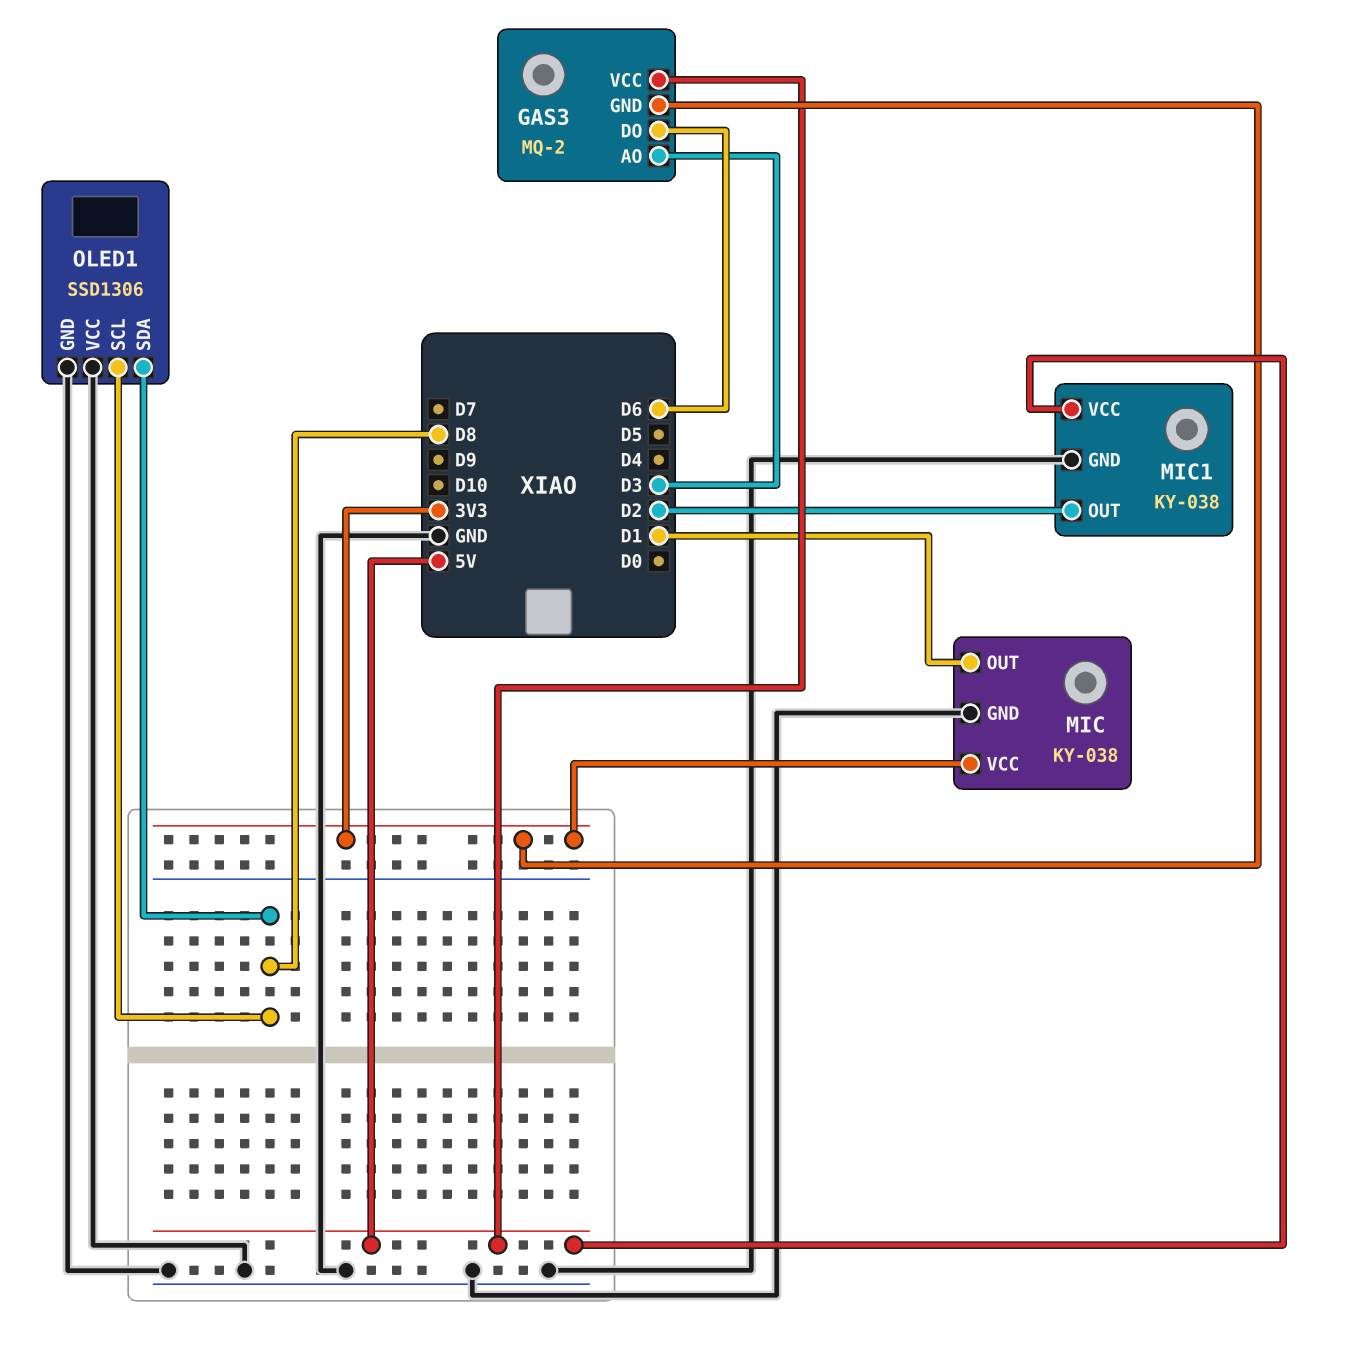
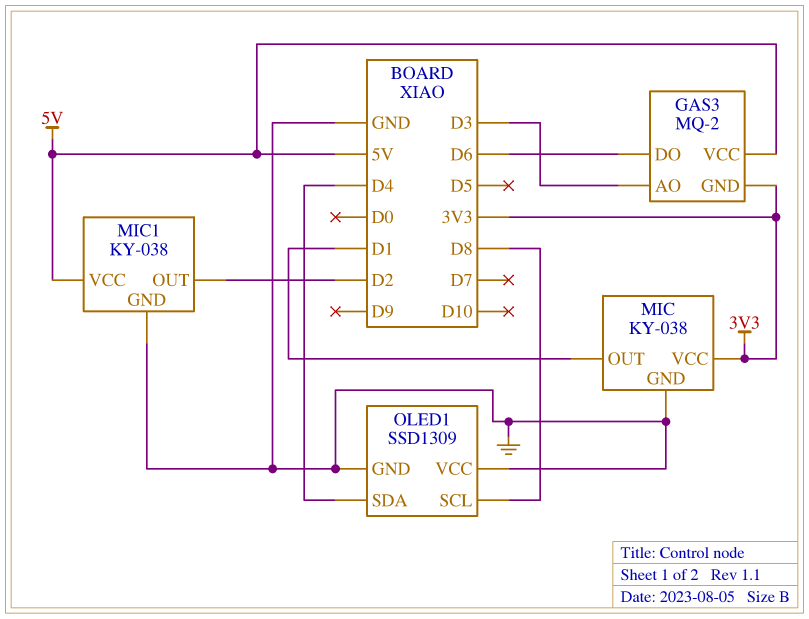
OLED1: SSD1306 -> SSD1309
OLED1 pin SDA: D8 -> D4

